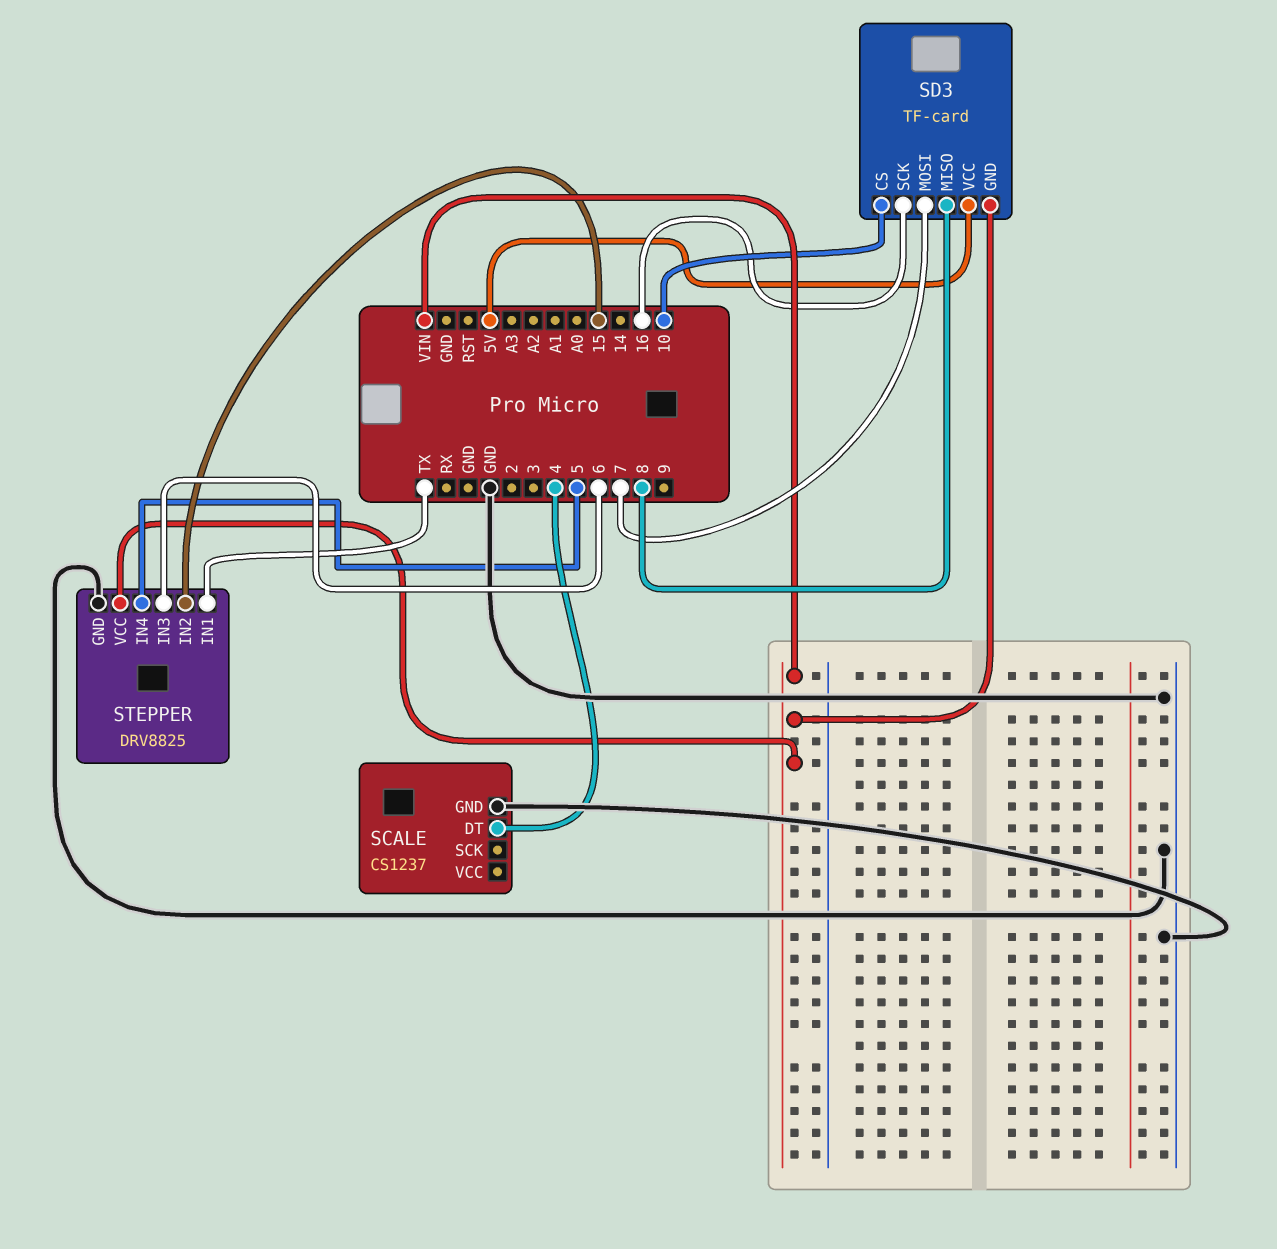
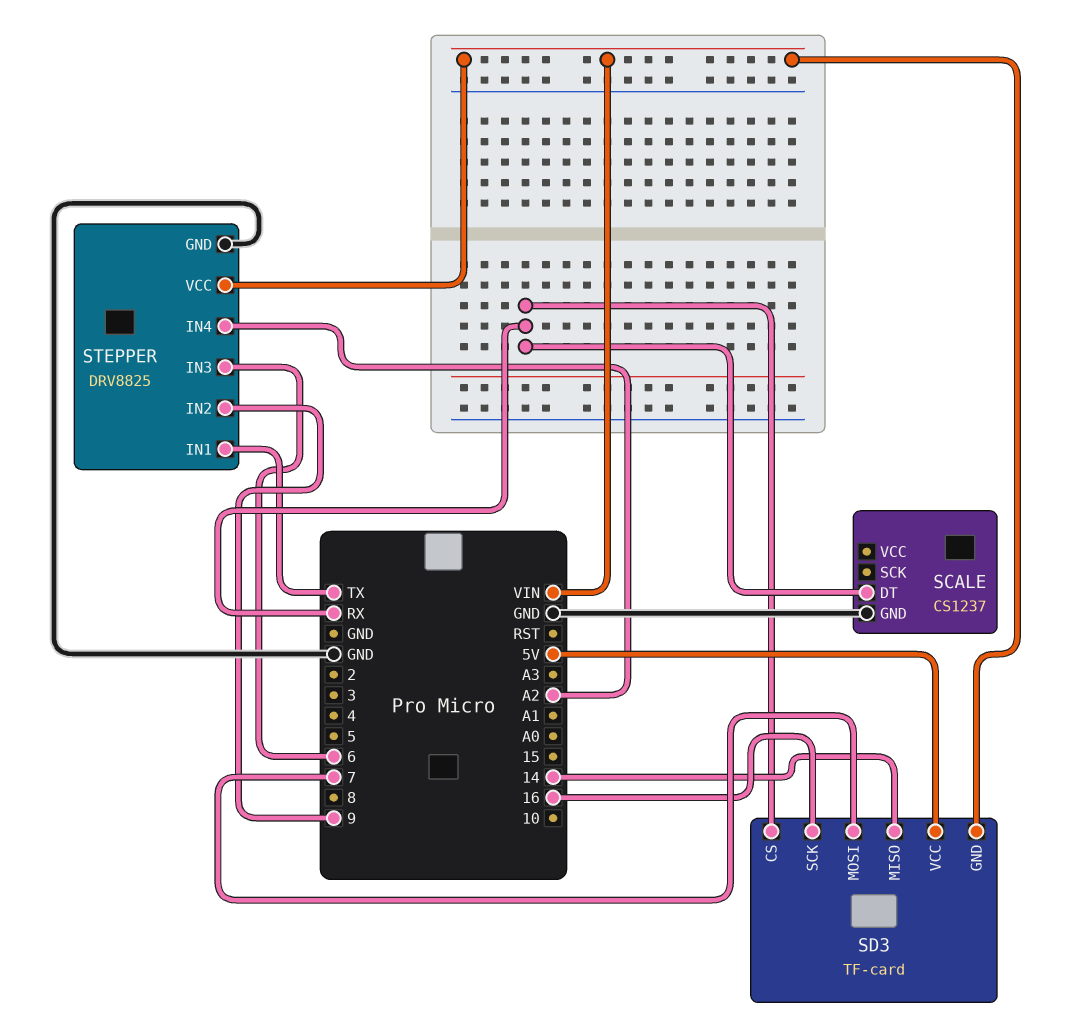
SCALE pin DT: 4 -> RX
SD3 pin CS: 10 -> RX
SD3 pin MISO: 8 -> 14
STEPPER pin IN2: 15 -> 9
STEPPER pin IN4: 5 -> A2

